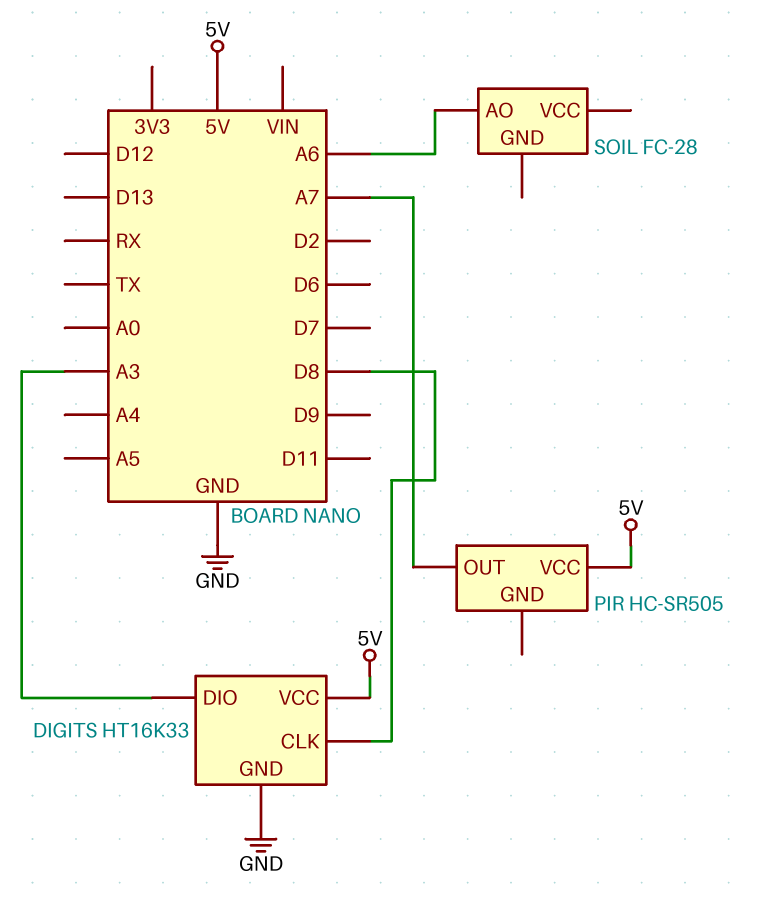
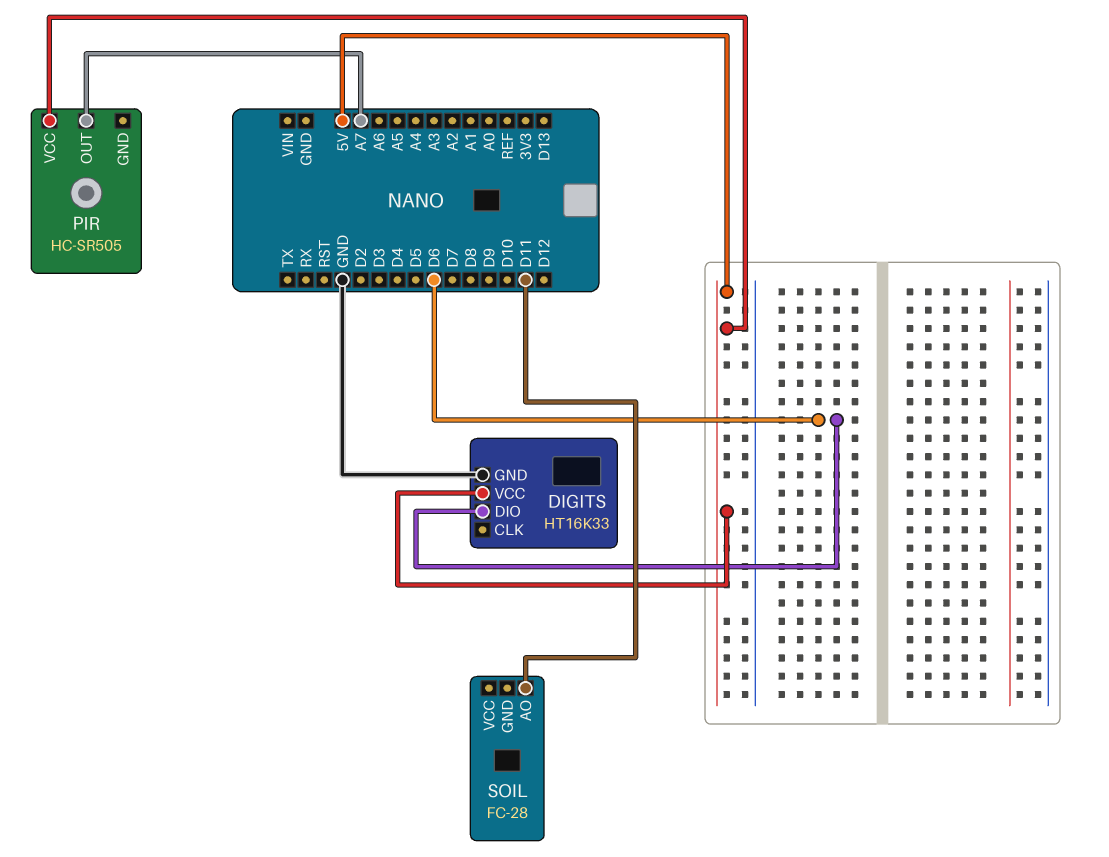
DIGITS pin CLK: D8 -> none
DIGITS pin DIO: A3 -> D6
SOIL pin AO: A6 -> D11

